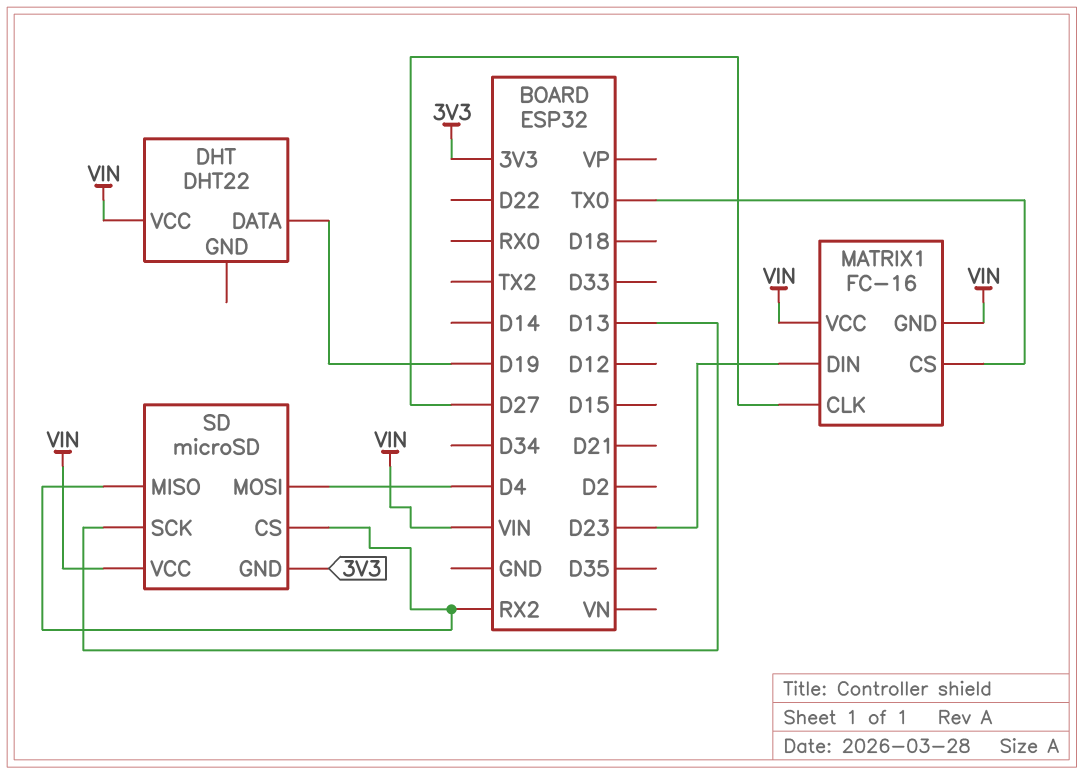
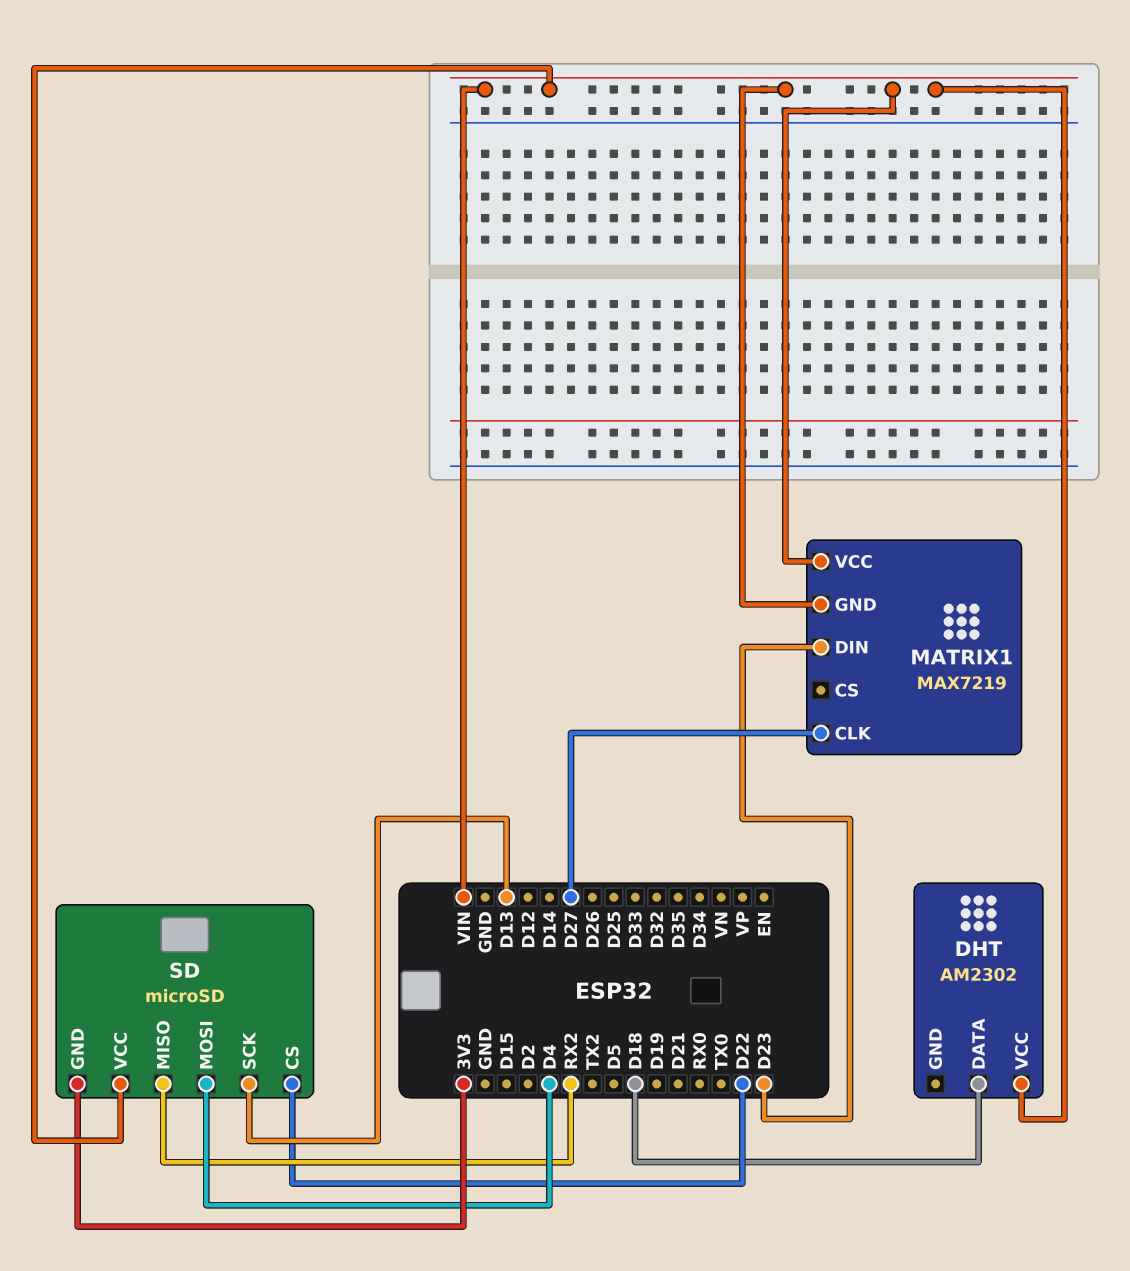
DHT: DHT22 -> AM2302
DHT pin DATA: D19 -> D18
MATRIX1: FC-16 -> MAX7219
MATRIX1 pin CS: TX0 -> none
SD pin CS: RX2 -> D22

